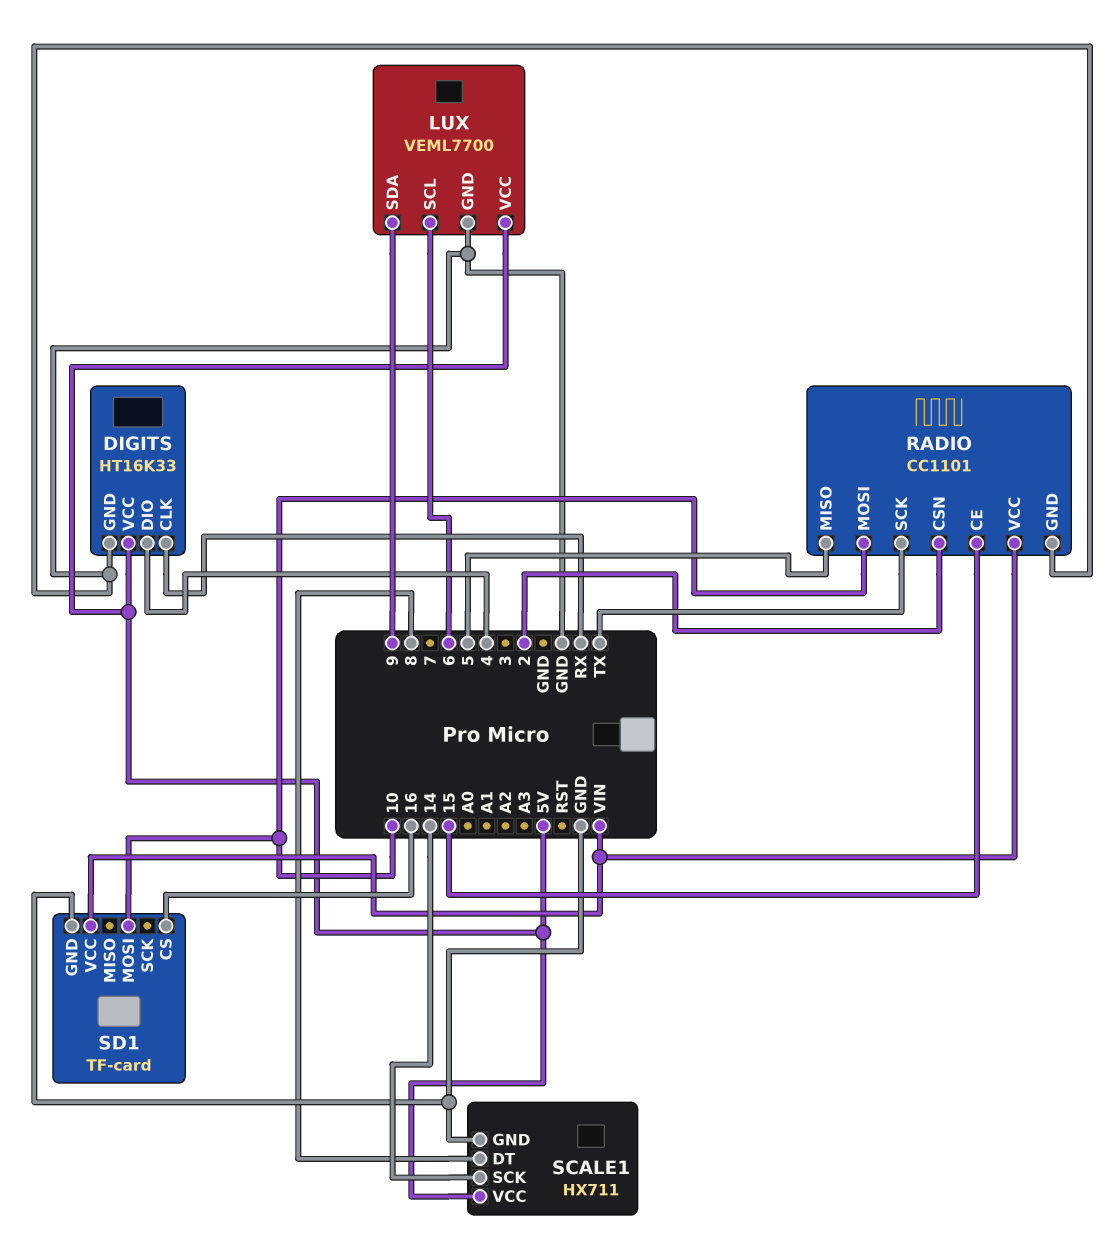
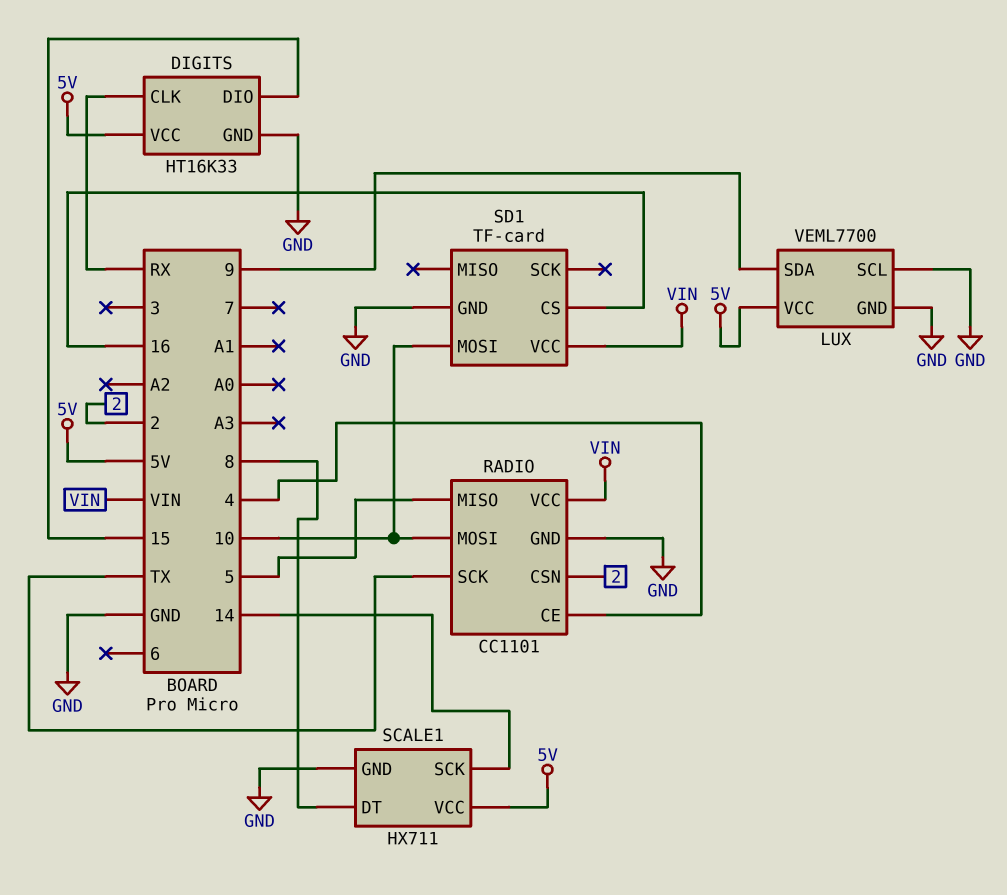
DIGITS pin DIO: 4 -> 15
LUX pin SCL: 6 -> GND
RADIO pin CE: 15 -> 4

